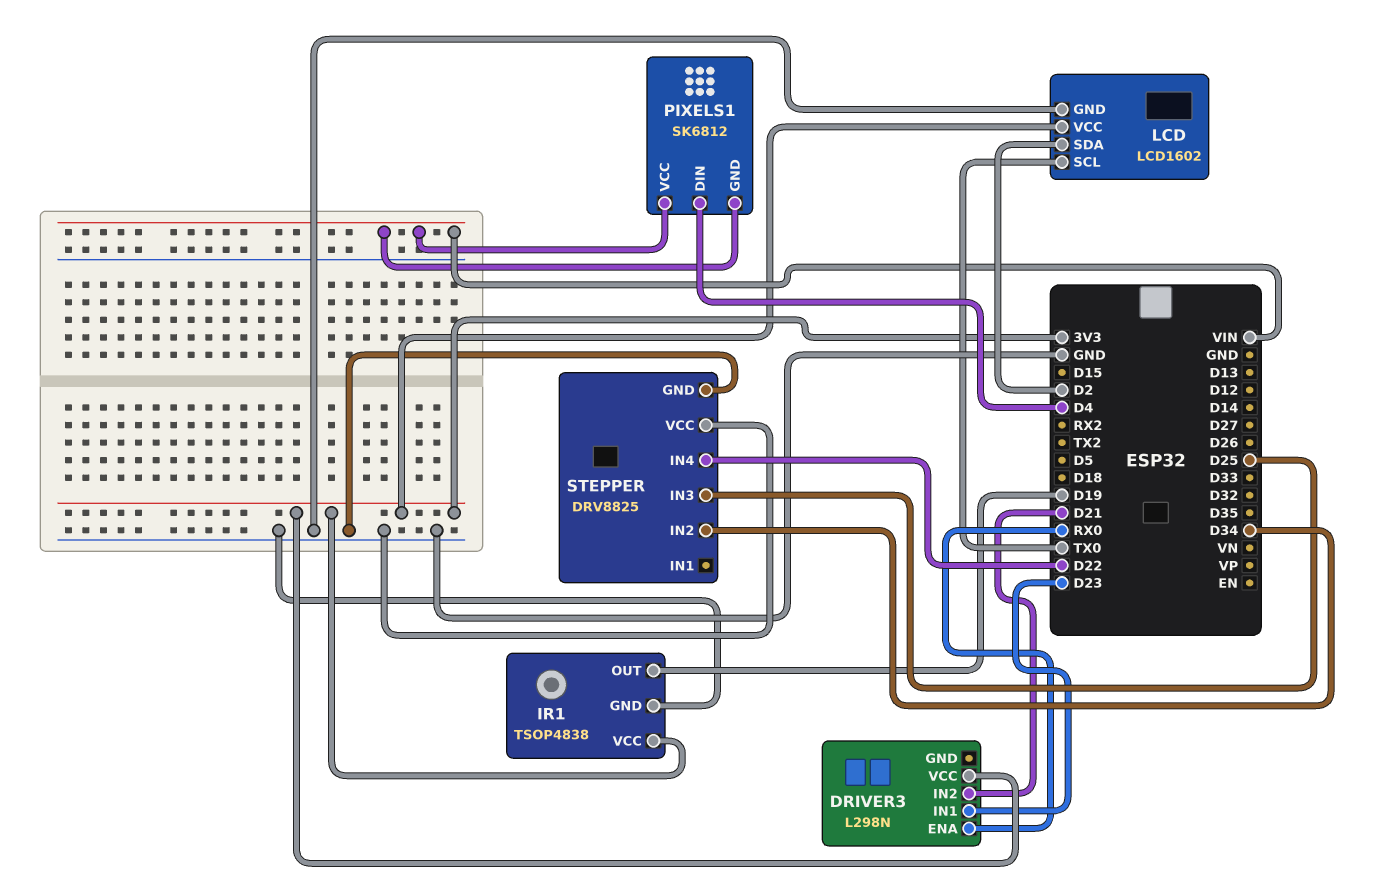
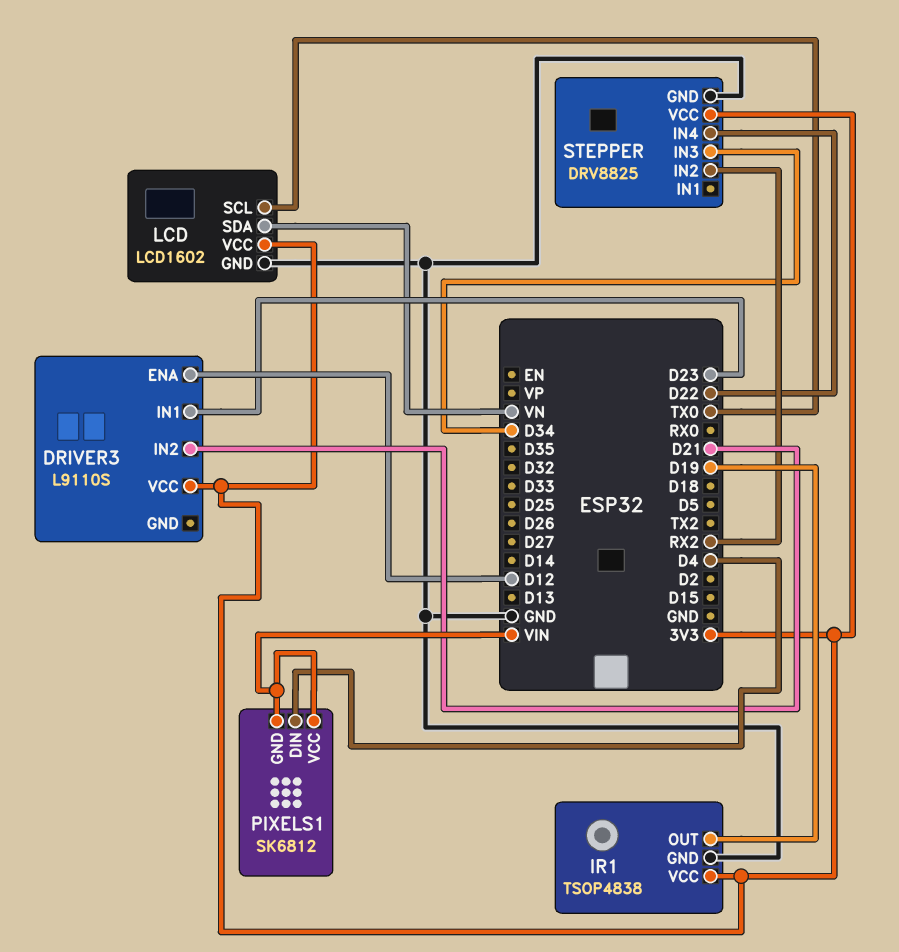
DRIVER3: L298N -> L9110S
DRIVER3 pin ENA: RX0 -> D12
LCD pin SDA: D2 -> VN
STEPPER pin IN2: D34 -> RX2
STEPPER pin IN3: D25 -> D34
STEPPER pin VCC: GND -> 3V3

